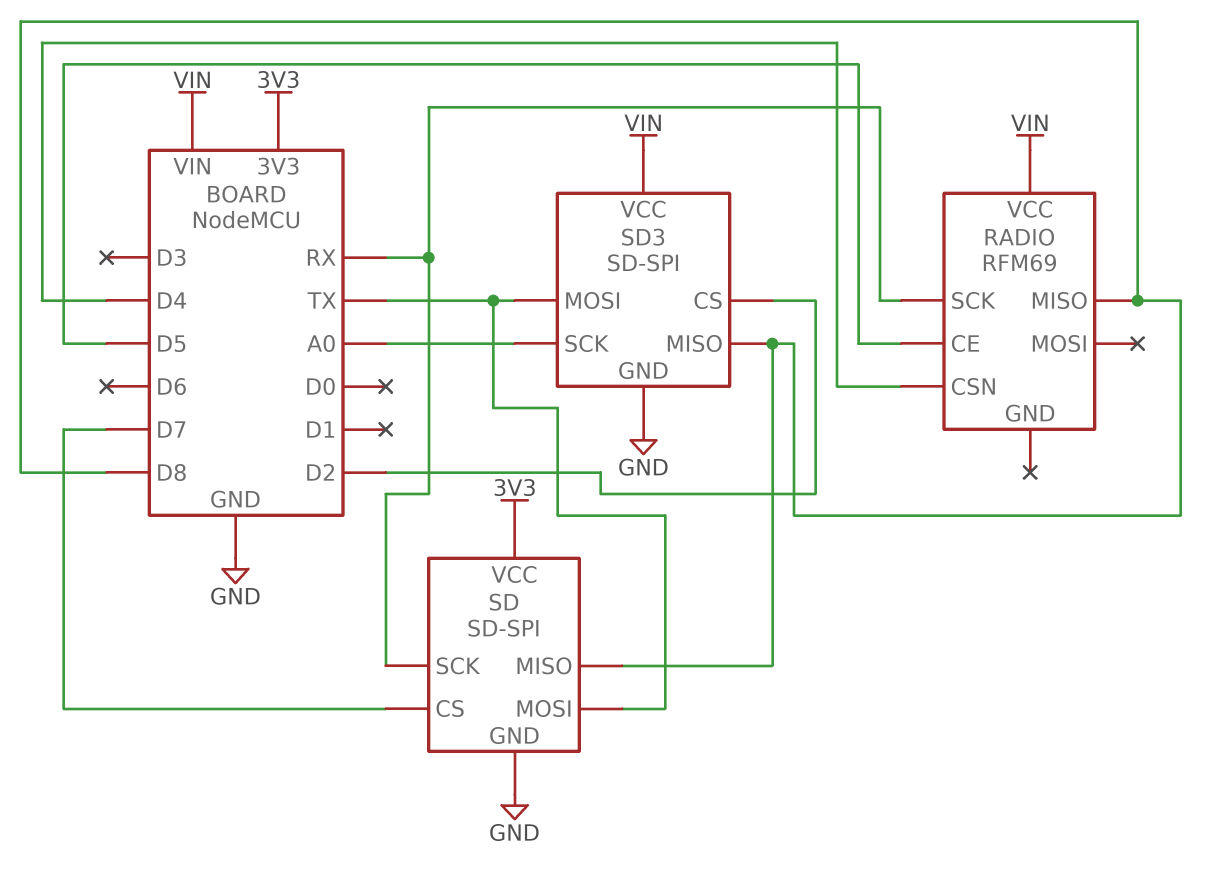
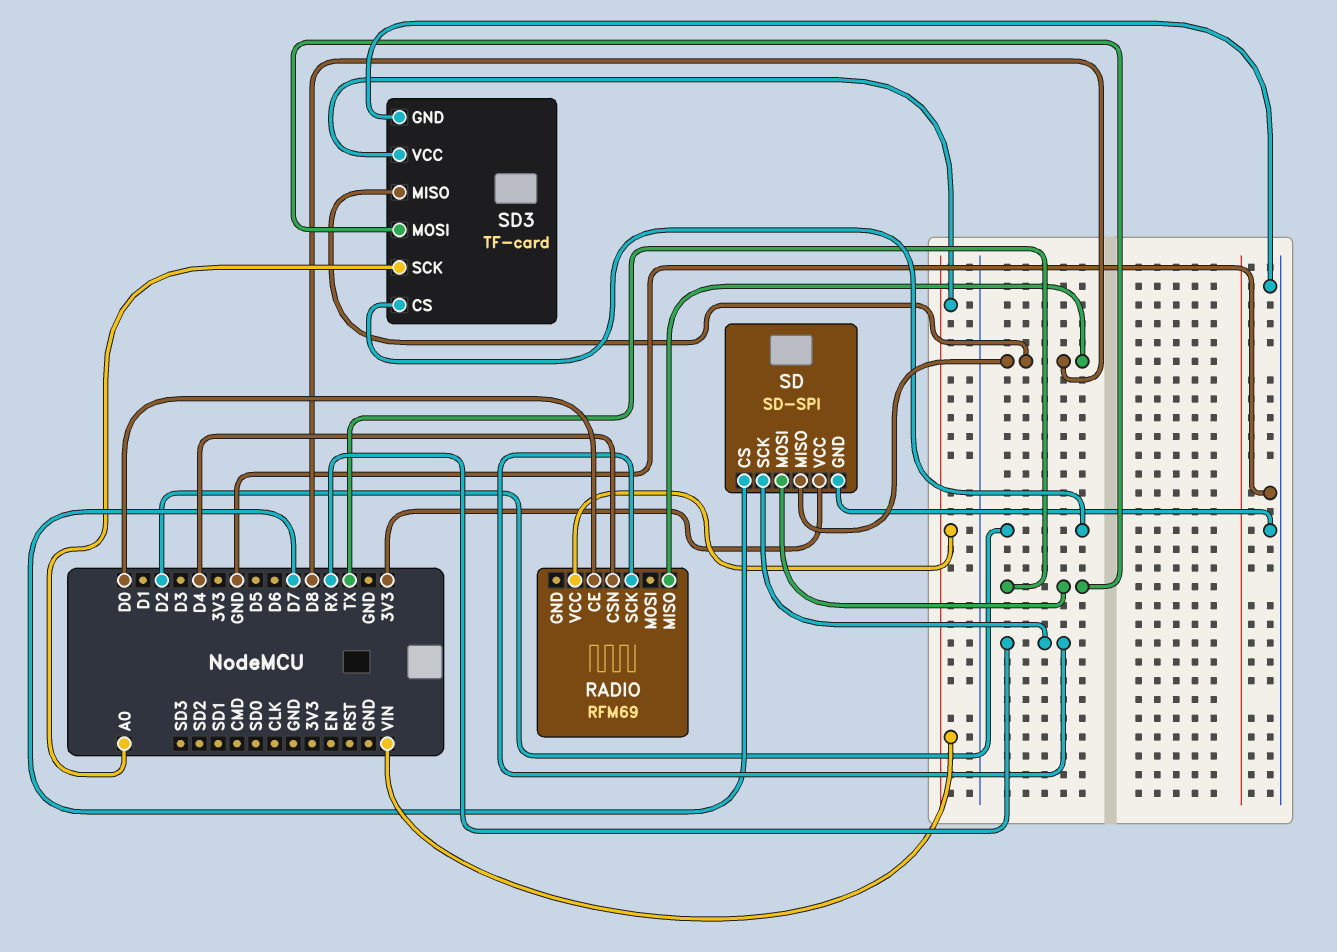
RADIO pin CE: D5 -> D0
SD3: SD-SPI -> TF-card

